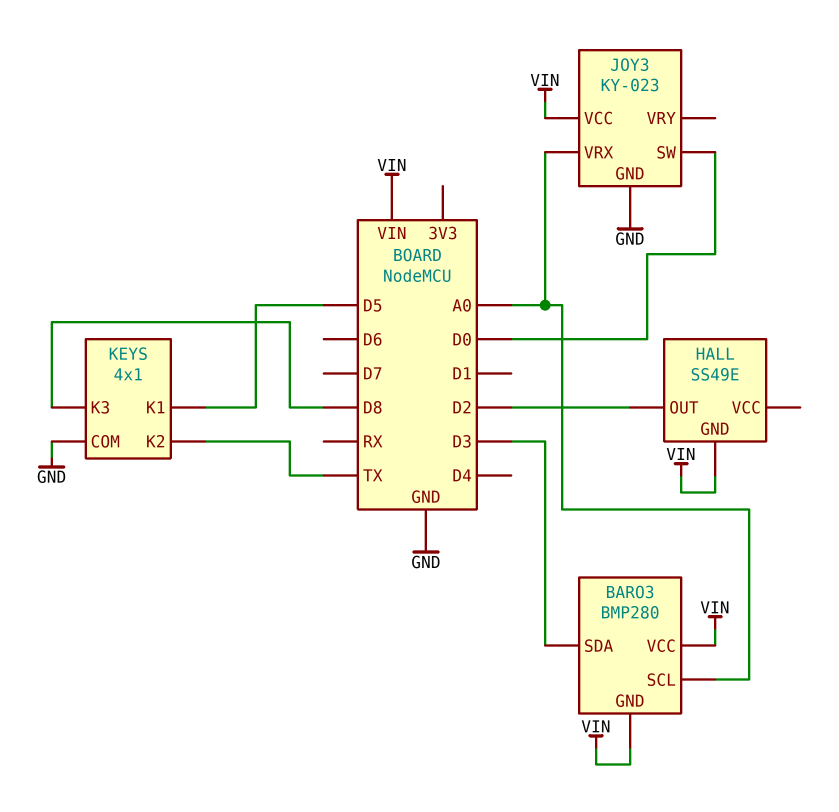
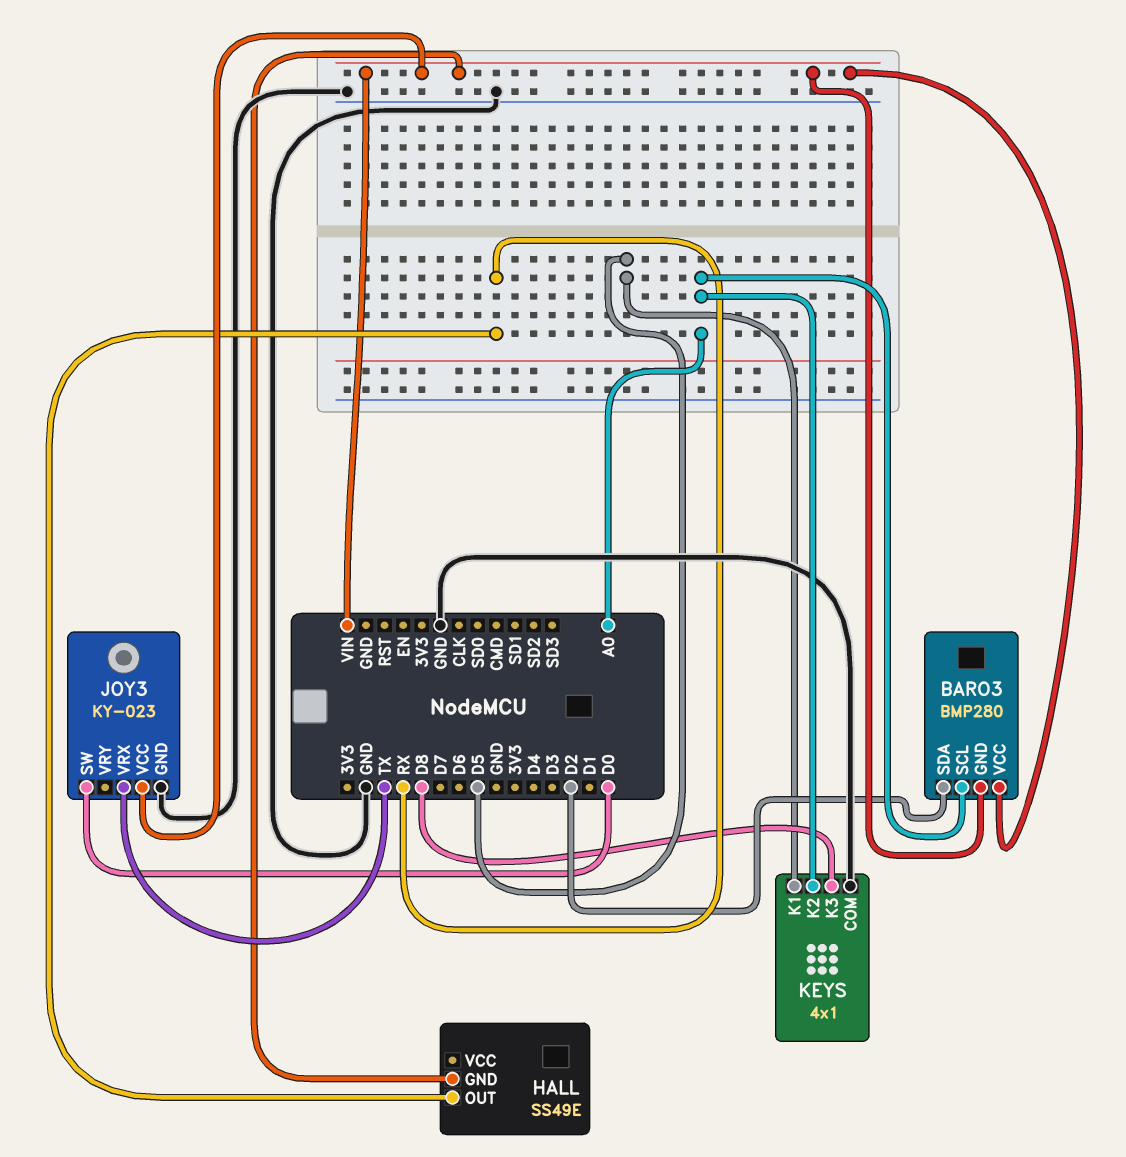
BARO3 pin SDA: D3 -> D2
HALL pin OUT: D2 -> RX
JOY3 pin VRX: A0 -> TX
KEYS pin K2: TX -> A0

